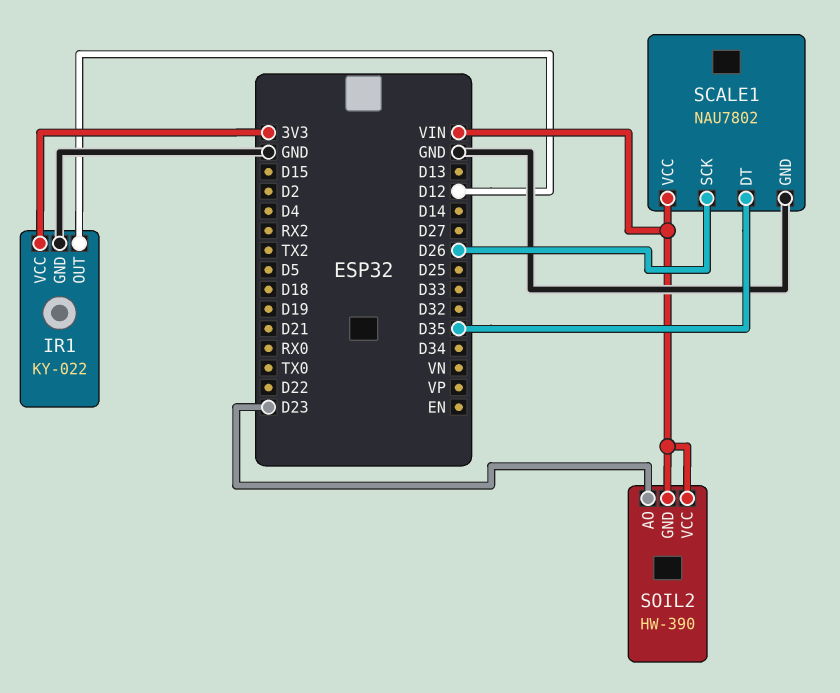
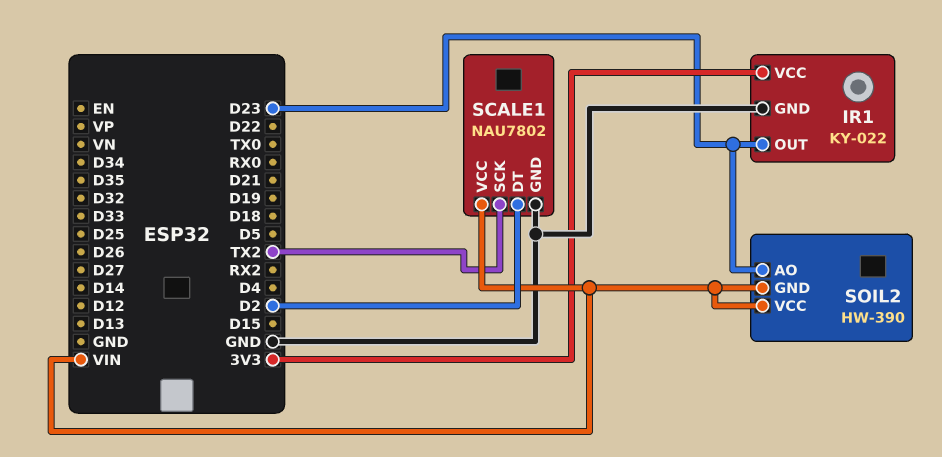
IR1 pin OUT: D12 -> D23
SCALE1 pin DT: D35 -> D2
SCALE1 pin SCK: D26 -> TX2

